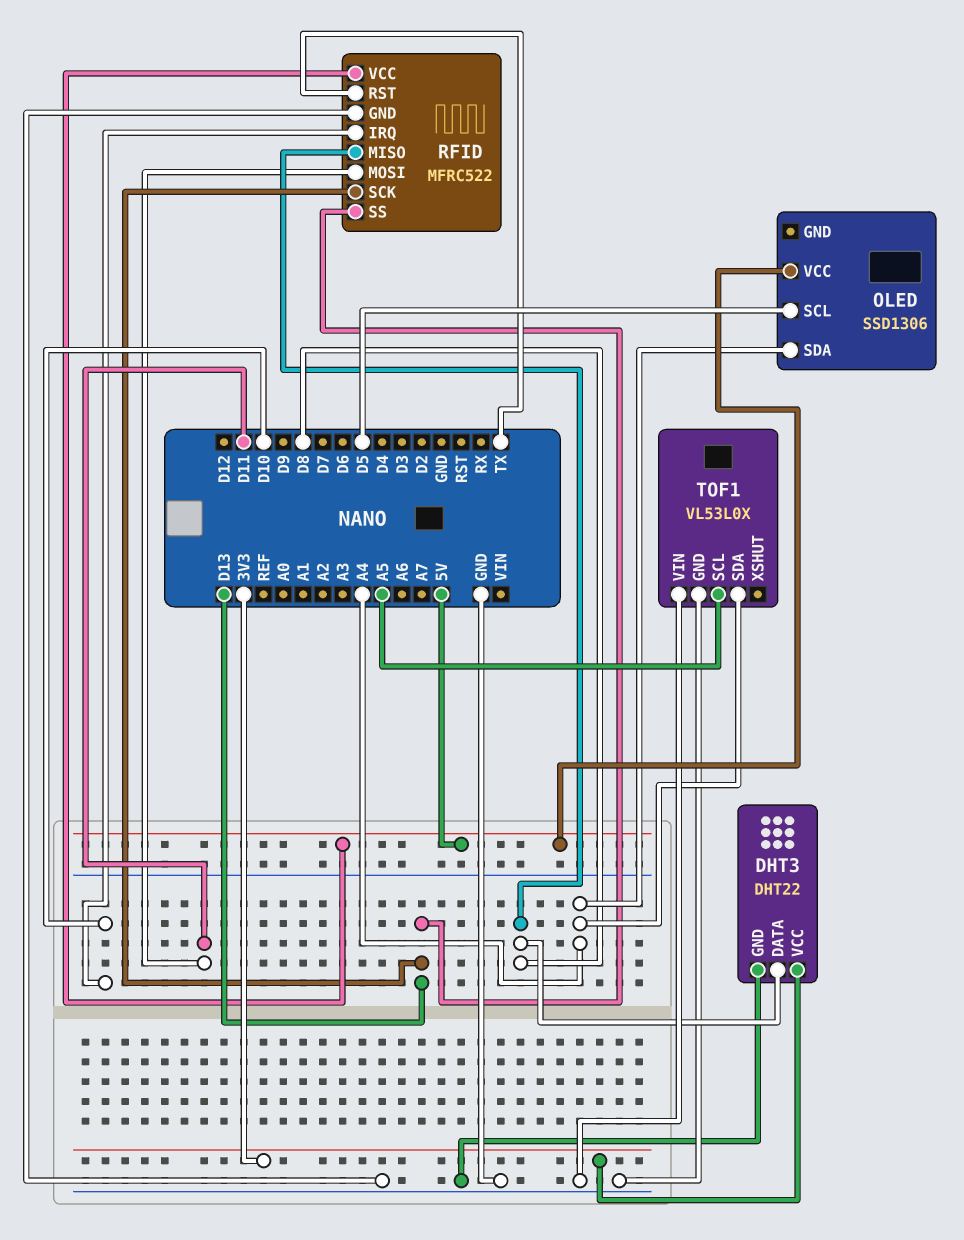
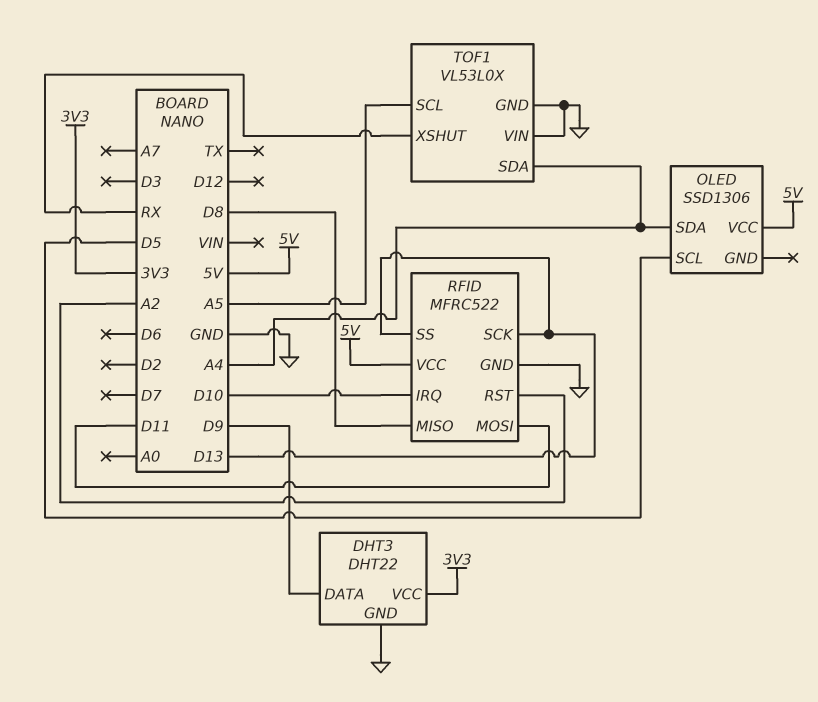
DHT3 pin DATA: D8 -> D9
RFID pin RST: TX -> A2
TOF1 pin XSHUT: none -> RX

